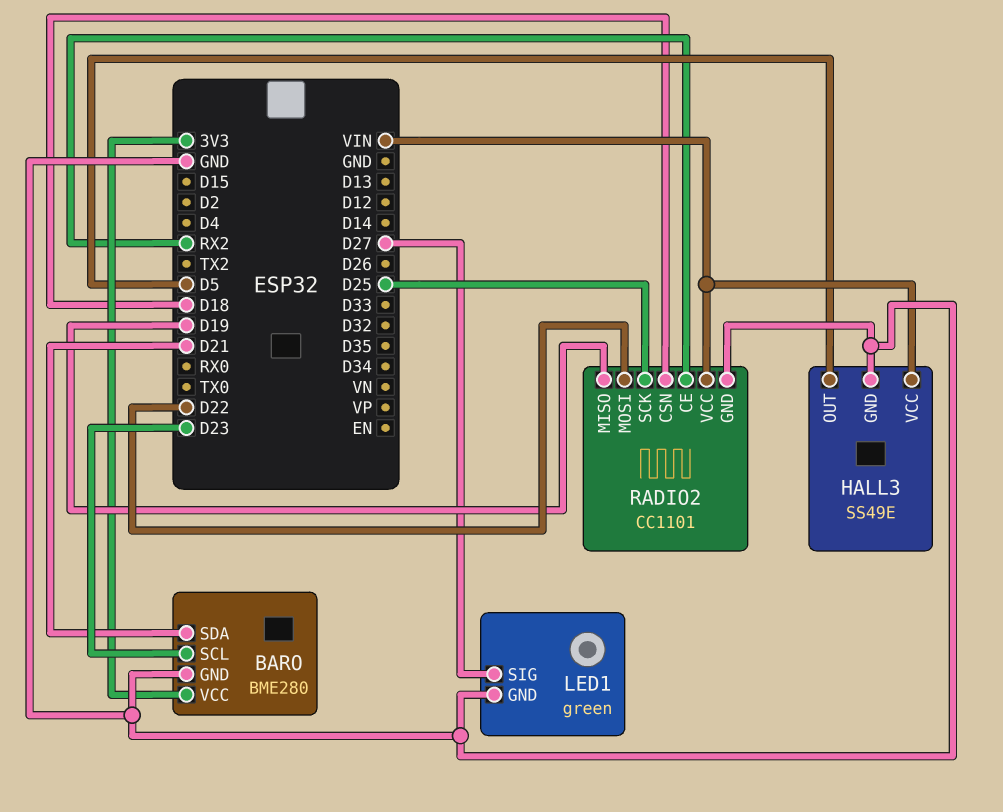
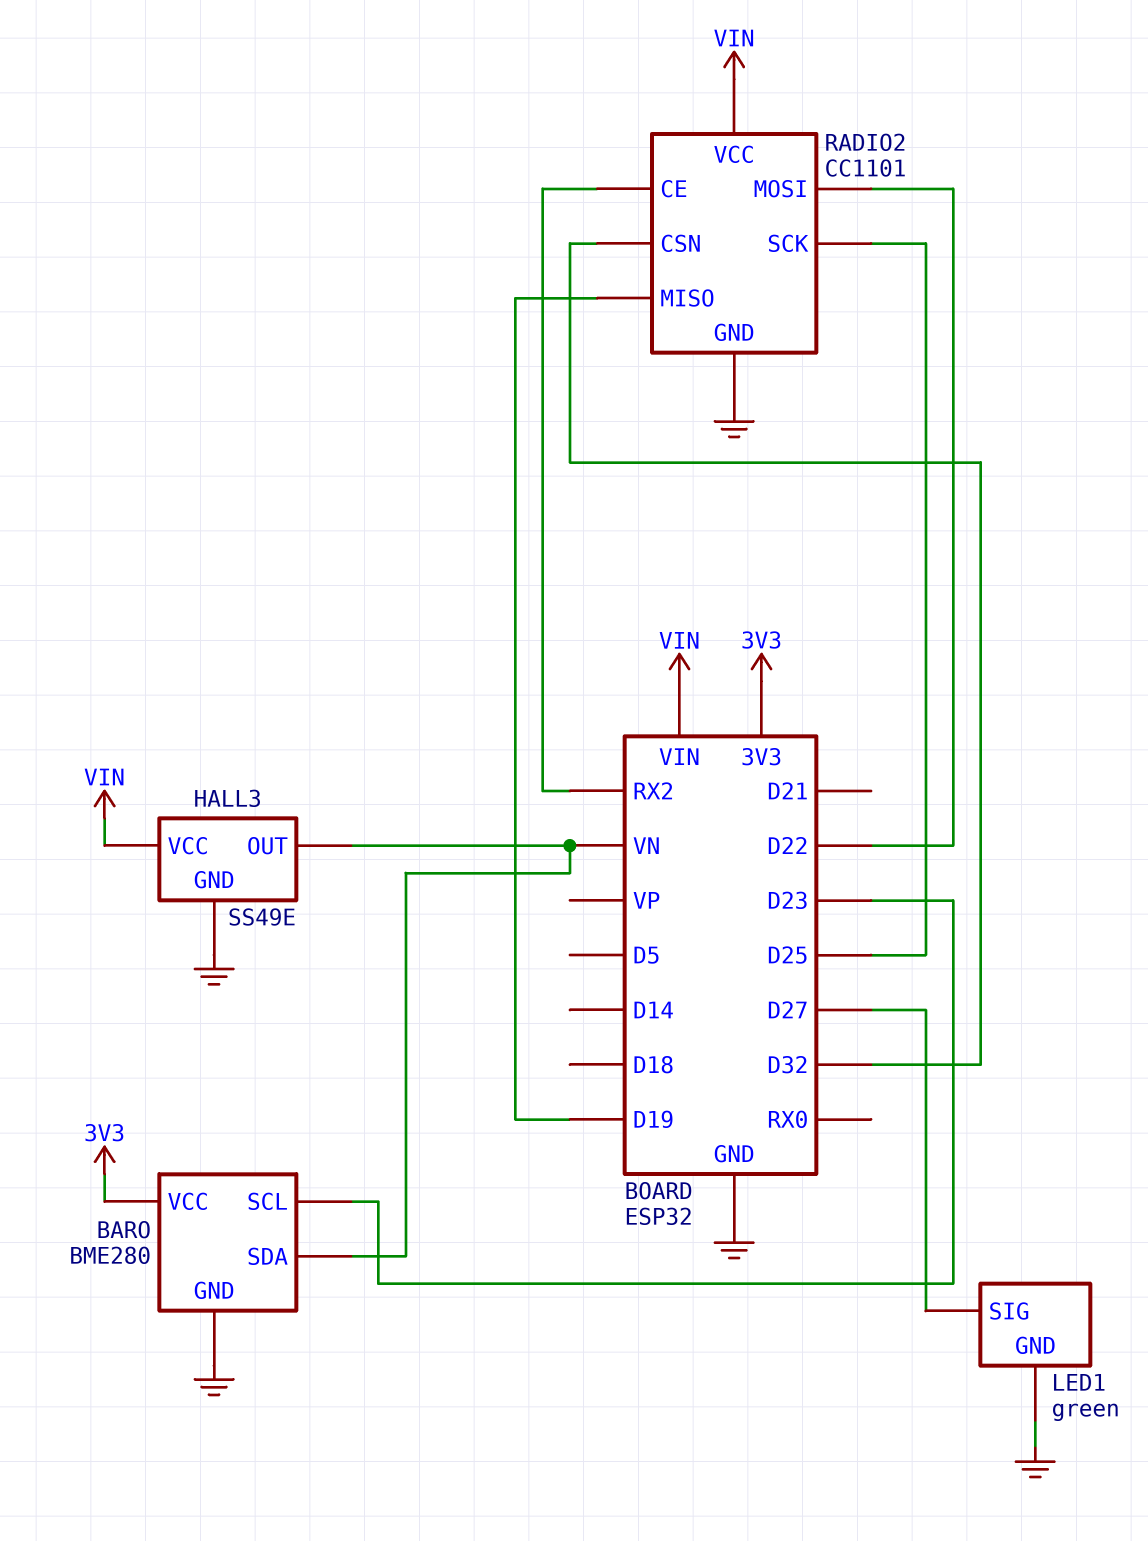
BARO pin SDA: D21 -> VN
HALL3 pin OUT: D5 -> VN
RADIO2 pin CSN: D18 -> D32

